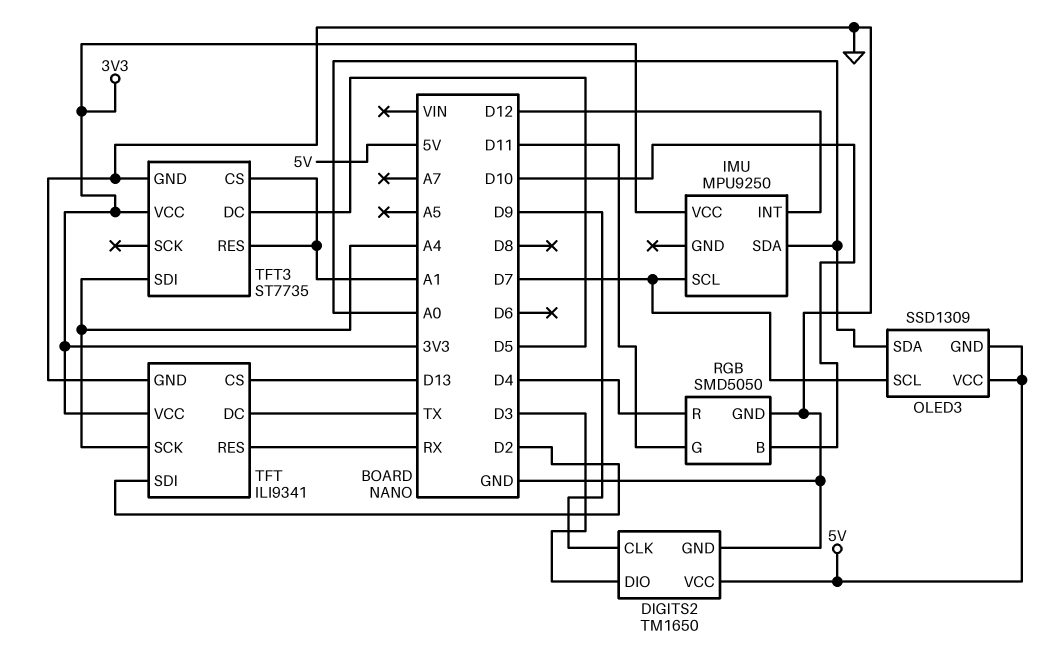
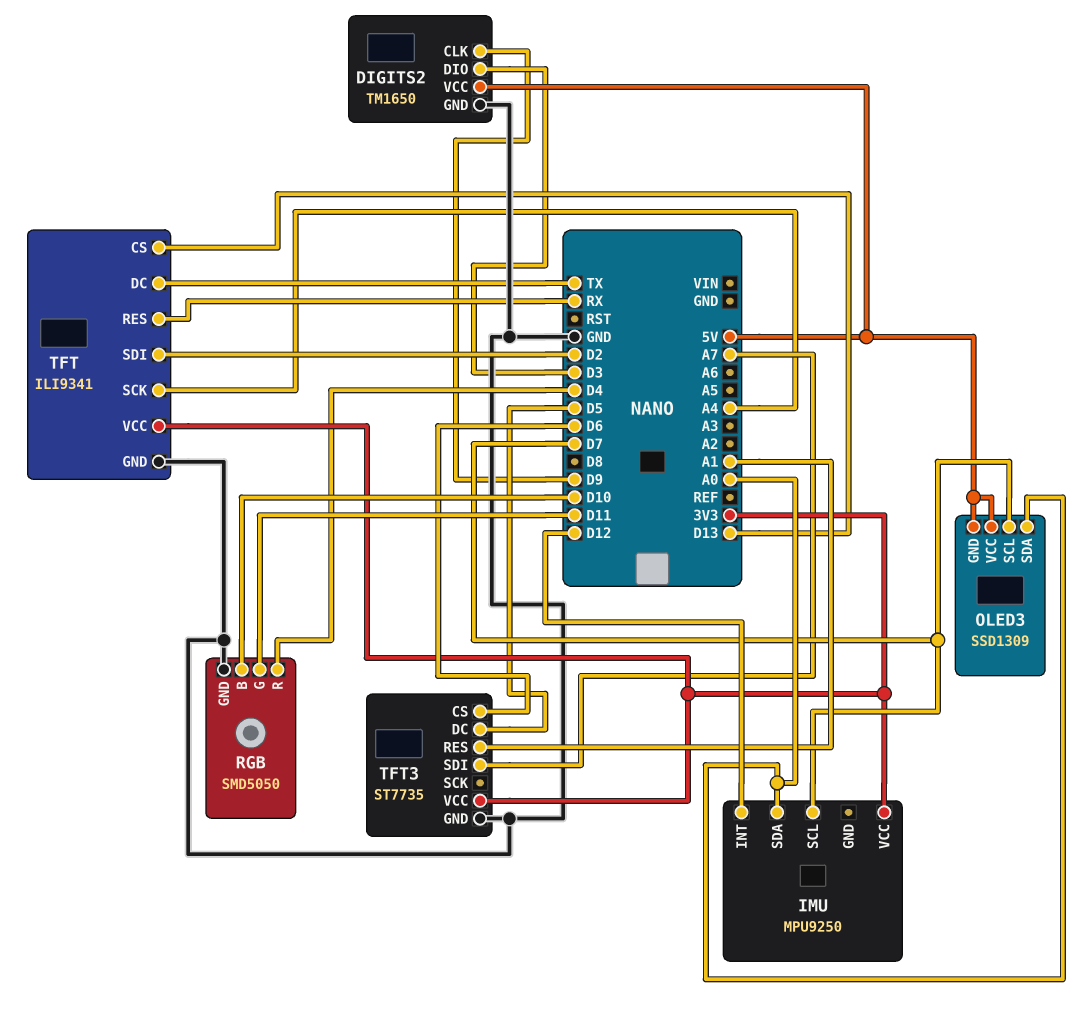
TFT3 pin CS: A1 -> D6
TFT3 pin SDI: A4 -> A7

